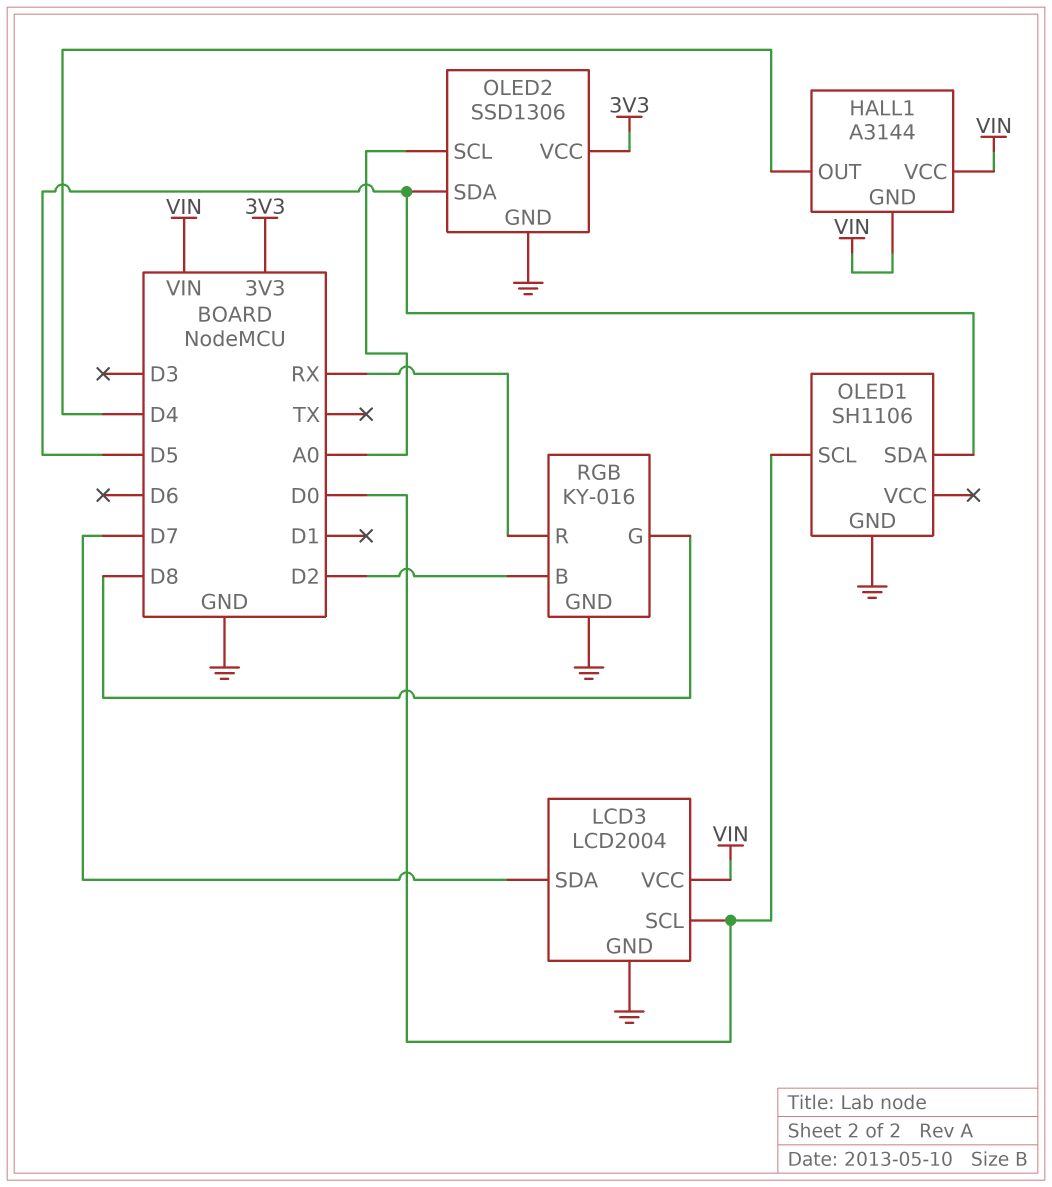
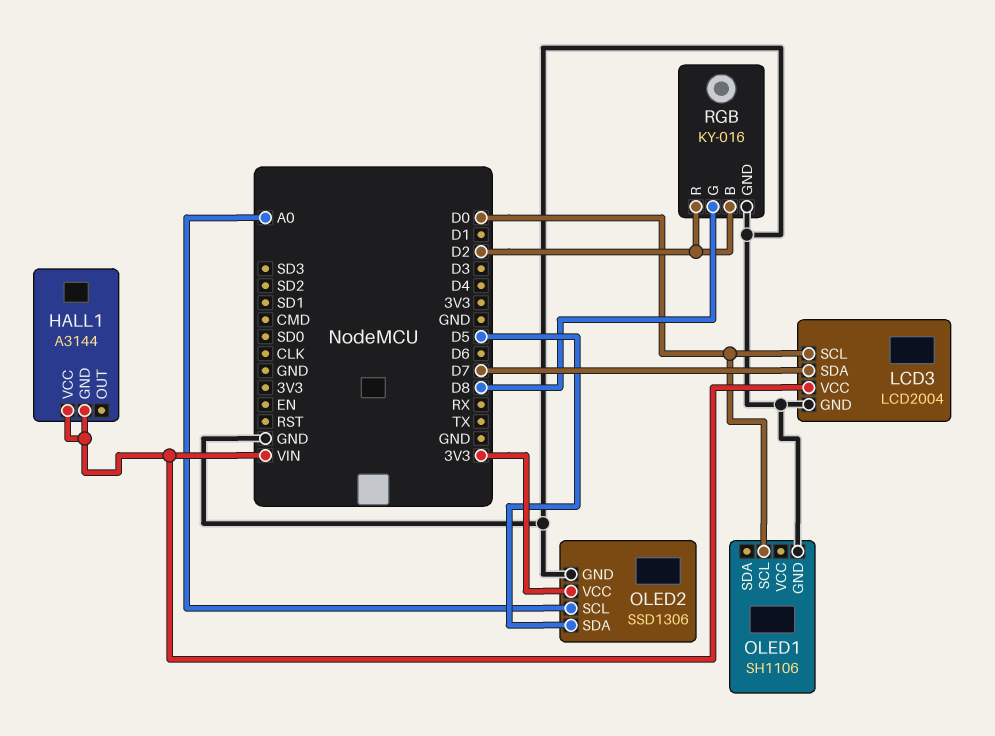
HALL1 pin OUT: D4 -> none
OLED1 pin SDA: D5 -> none
RGB pin R: RX -> D2

